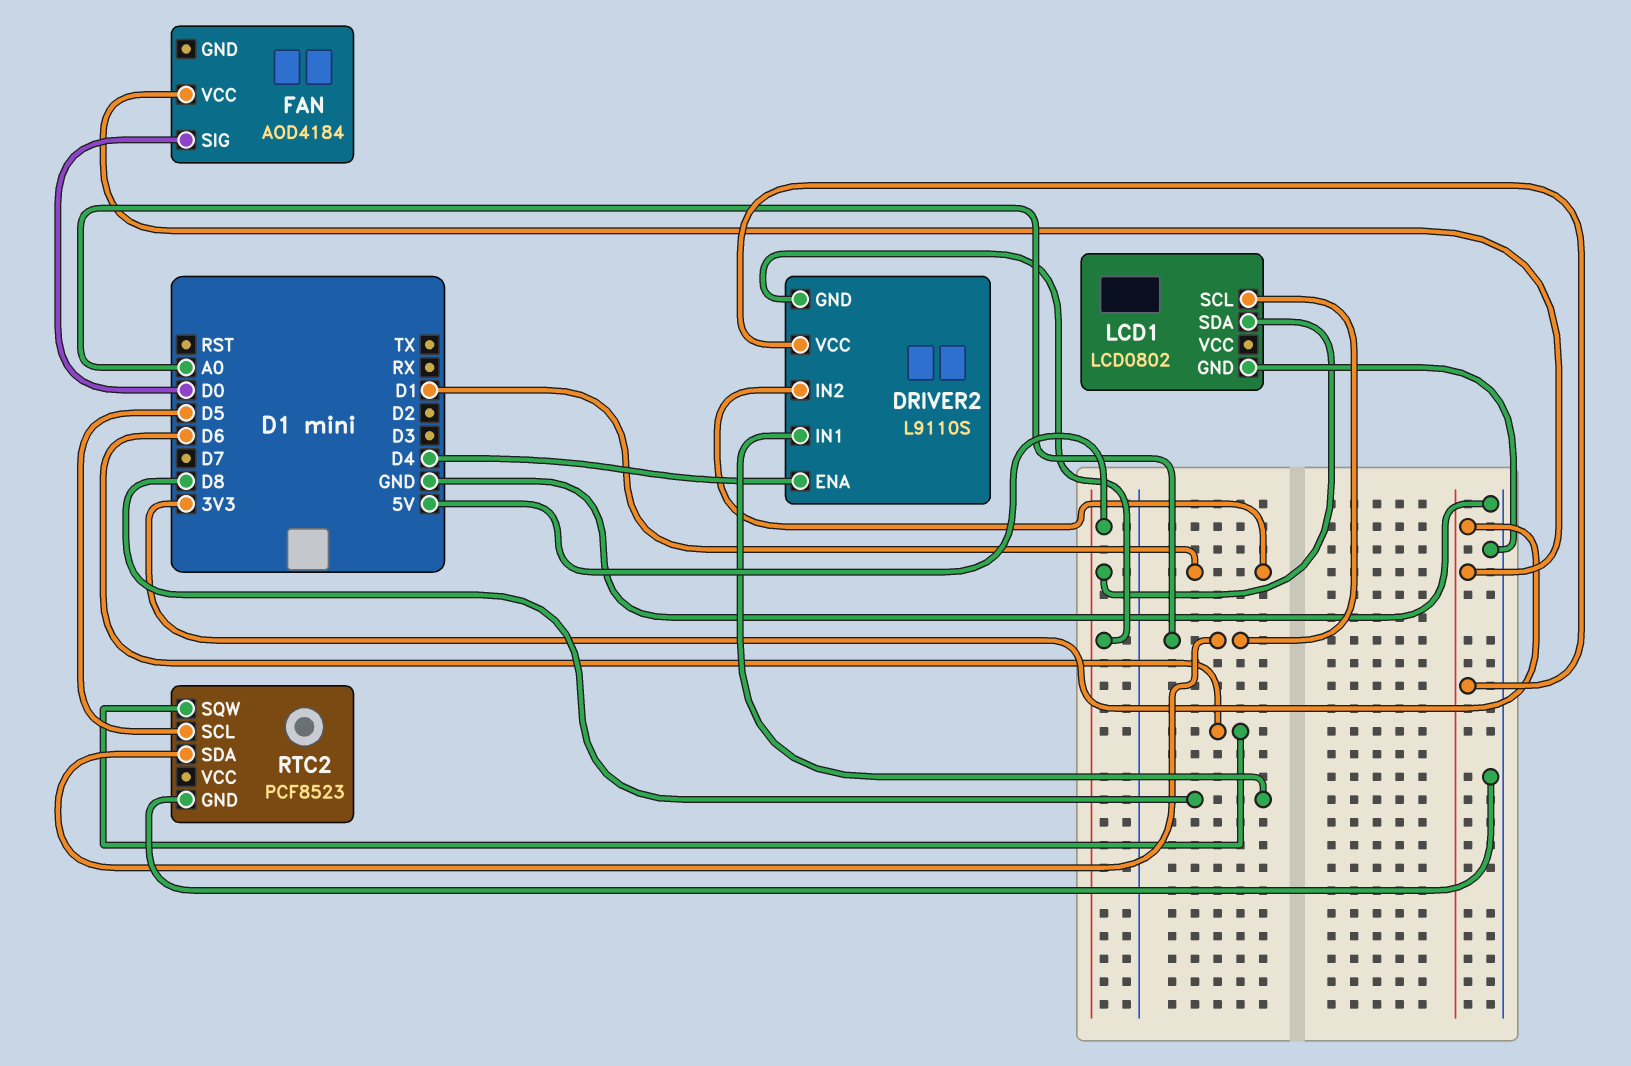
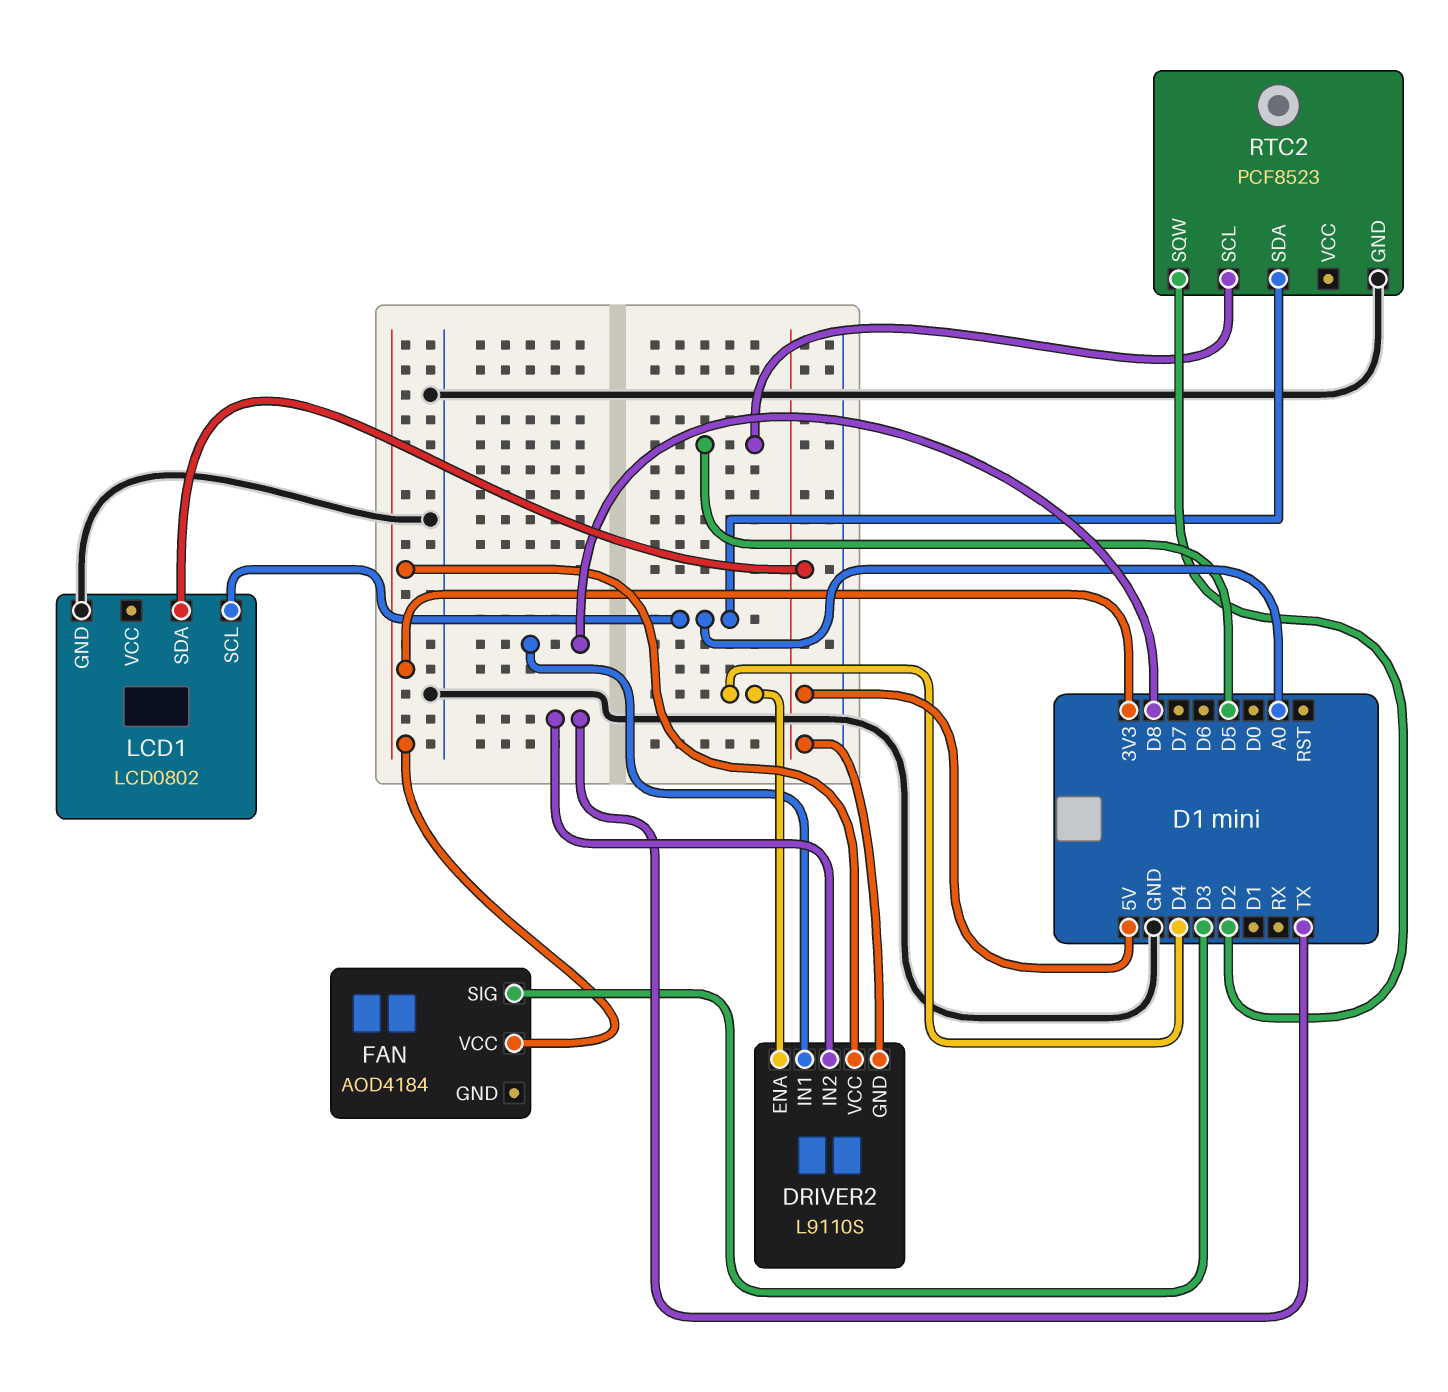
DRIVER2 pin IN2: D1 -> TX
FAN pin SIG: D0 -> D3
RTC2 pin SQW: D6 -> D2

